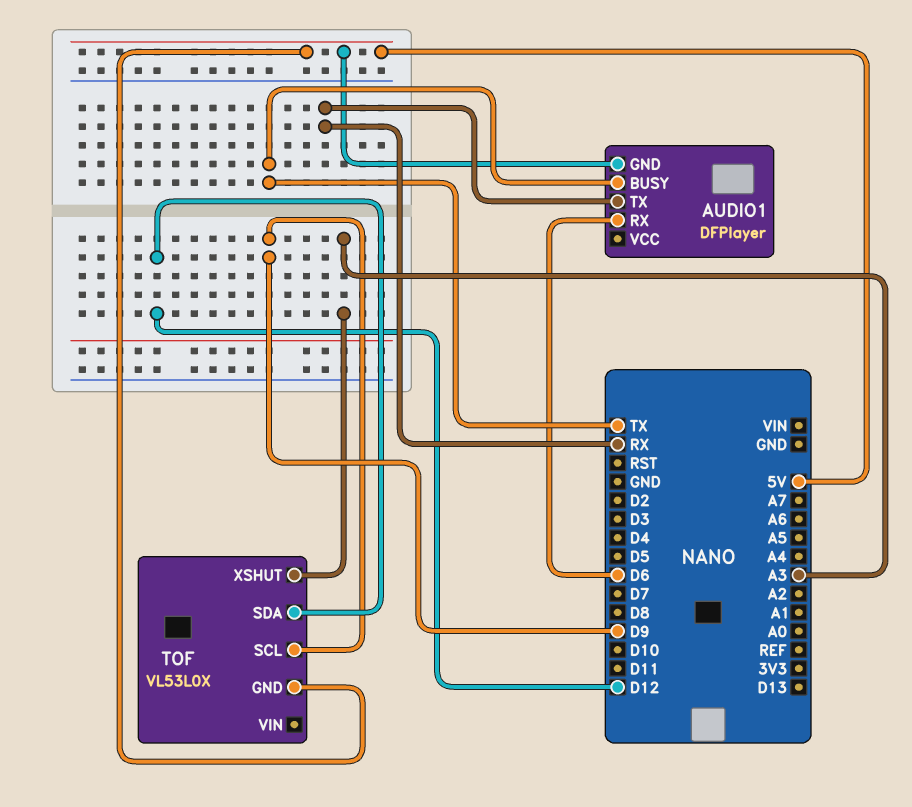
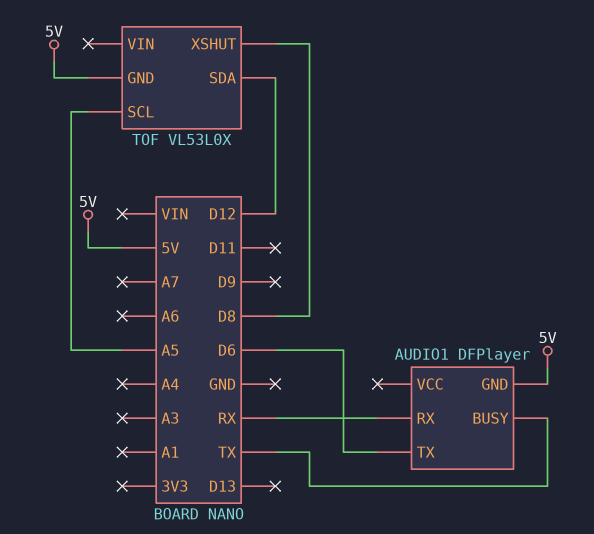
AUDIO1 pin RX: D6 -> RX
AUDIO1 pin TX: RX -> D6
TOF pin SCL: D9 -> A5
TOF pin XSHUT: A3 -> D8

